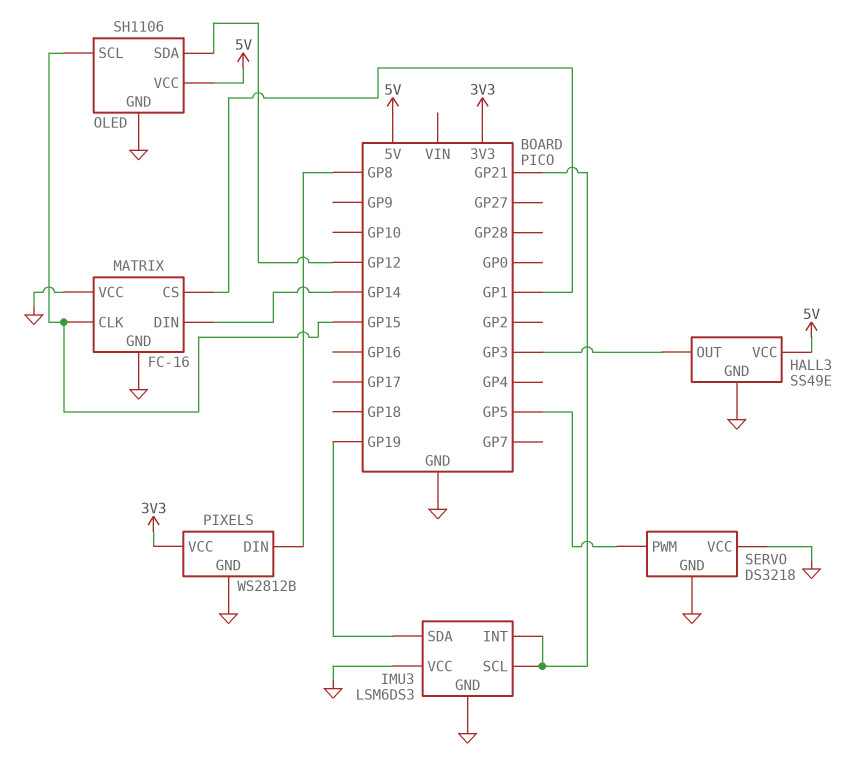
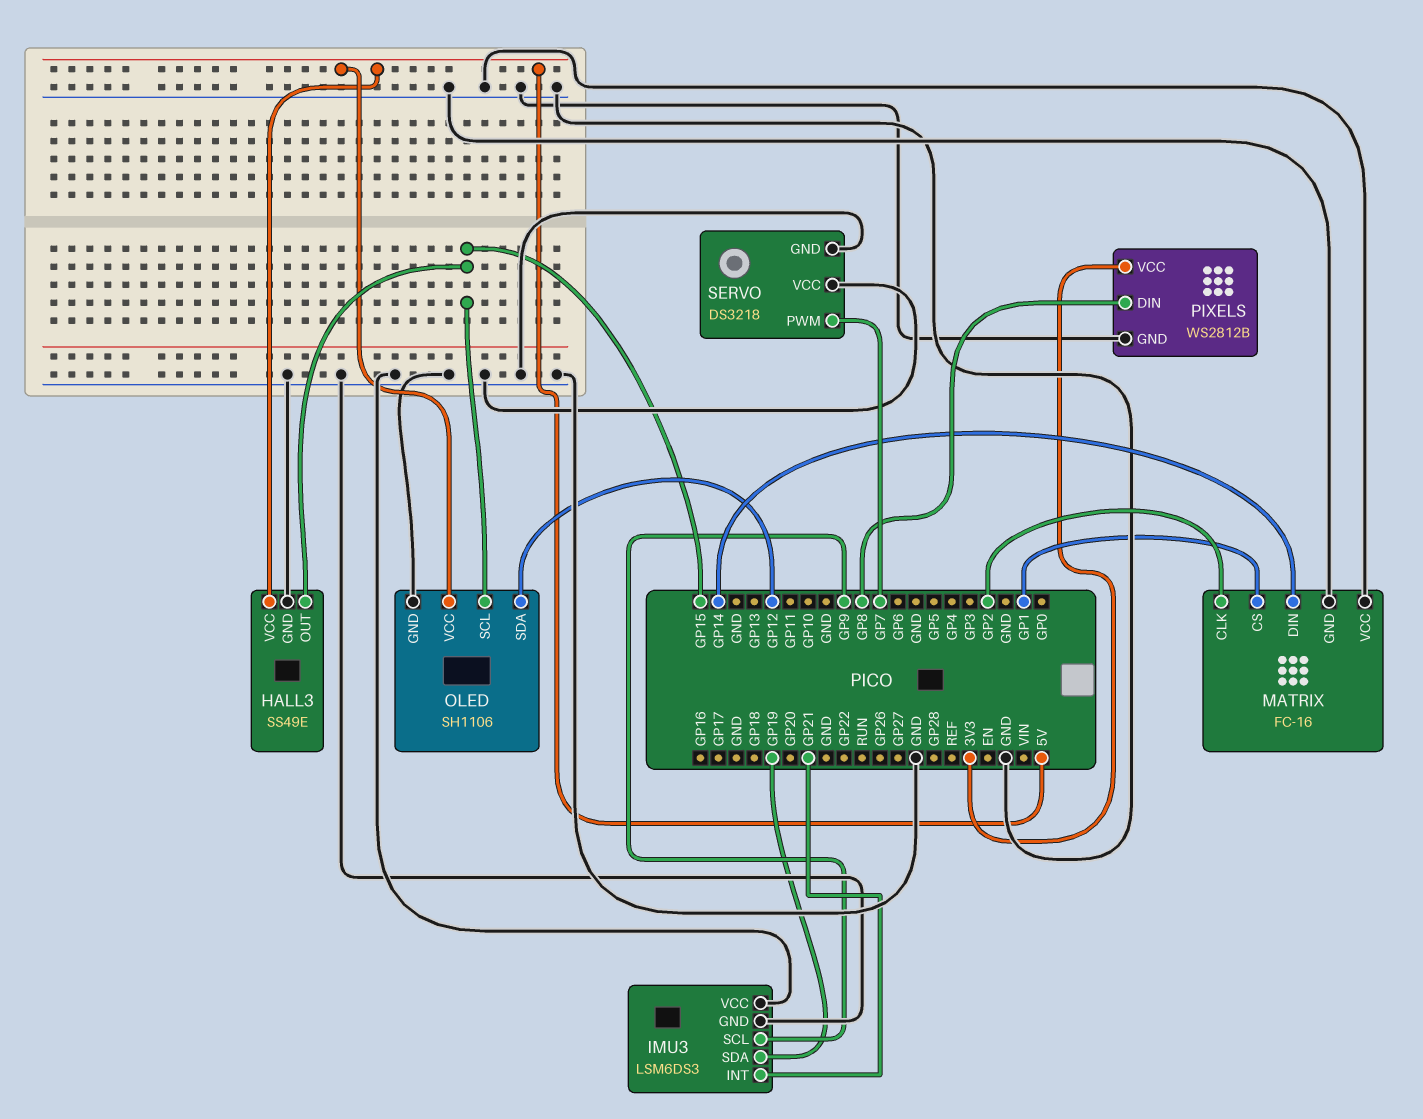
HALL3 pin OUT: GP3 -> GP15
IMU3 pin SCL: GP21 -> GP9
MATRIX pin CLK: GP15 -> GP2
SERVO pin PWM: GP5 -> GP7

